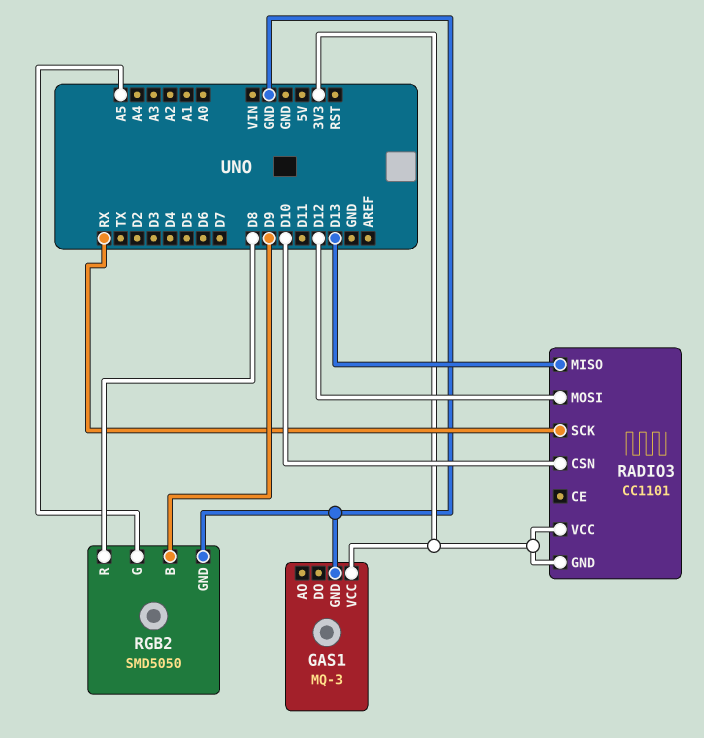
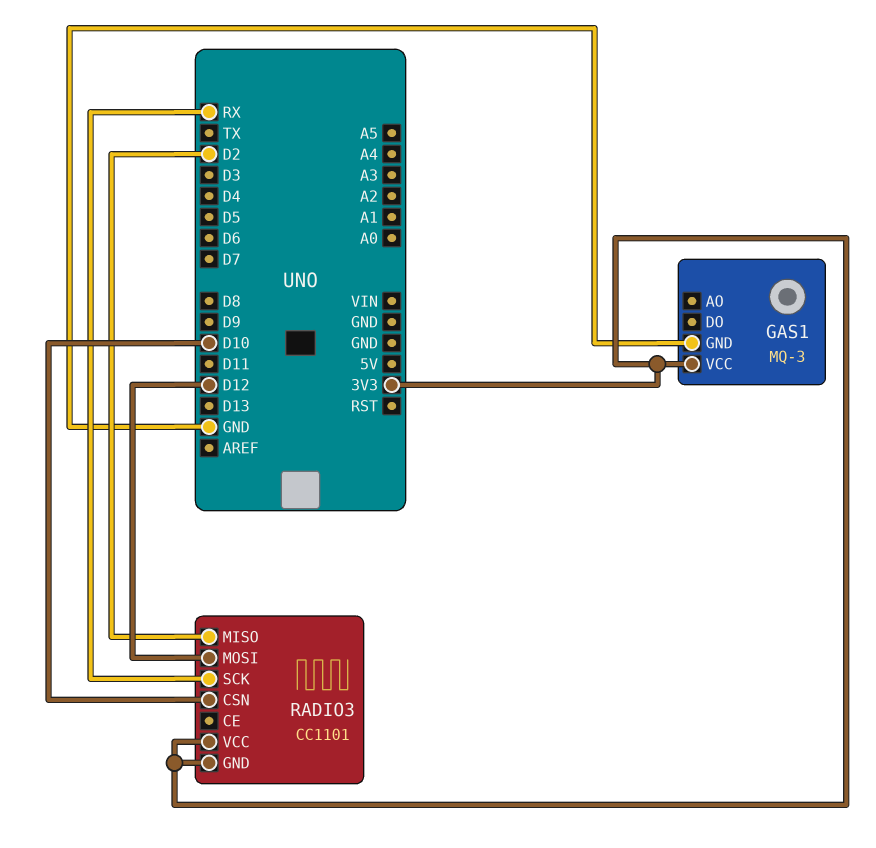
RADIO3 pin MISO: D13 -> D2
RGB2: SMD5050 -> none
RGB2 pin B: D9 -> none
RGB2 pin G: A5 -> none
RGB2 pin GND: GND -> none
RGB2 pin R: D8 -> none

